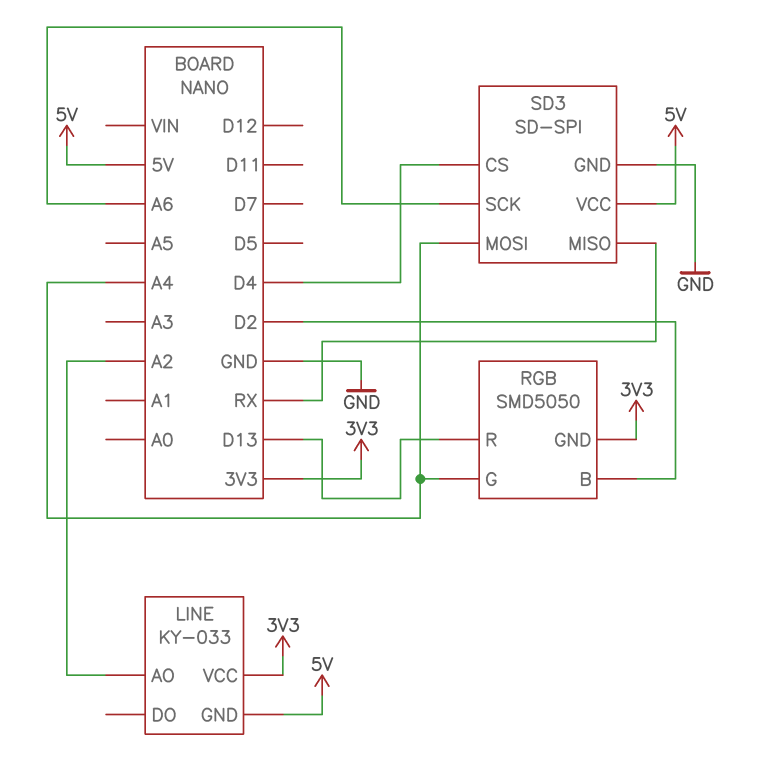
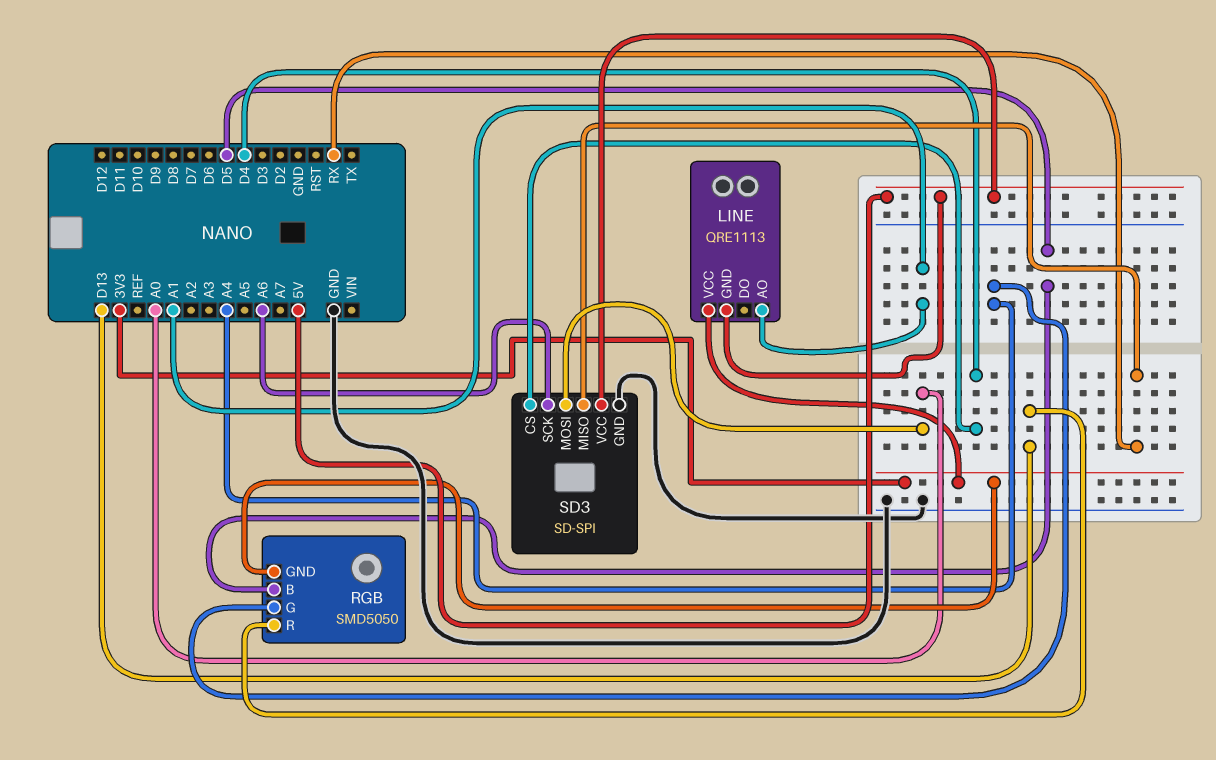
LINE: KY-033 -> QRE1113
LINE pin AO: A2 -> A1
RGB pin B: D2 -> D5
SD3 pin MOSI: A4 -> A0

